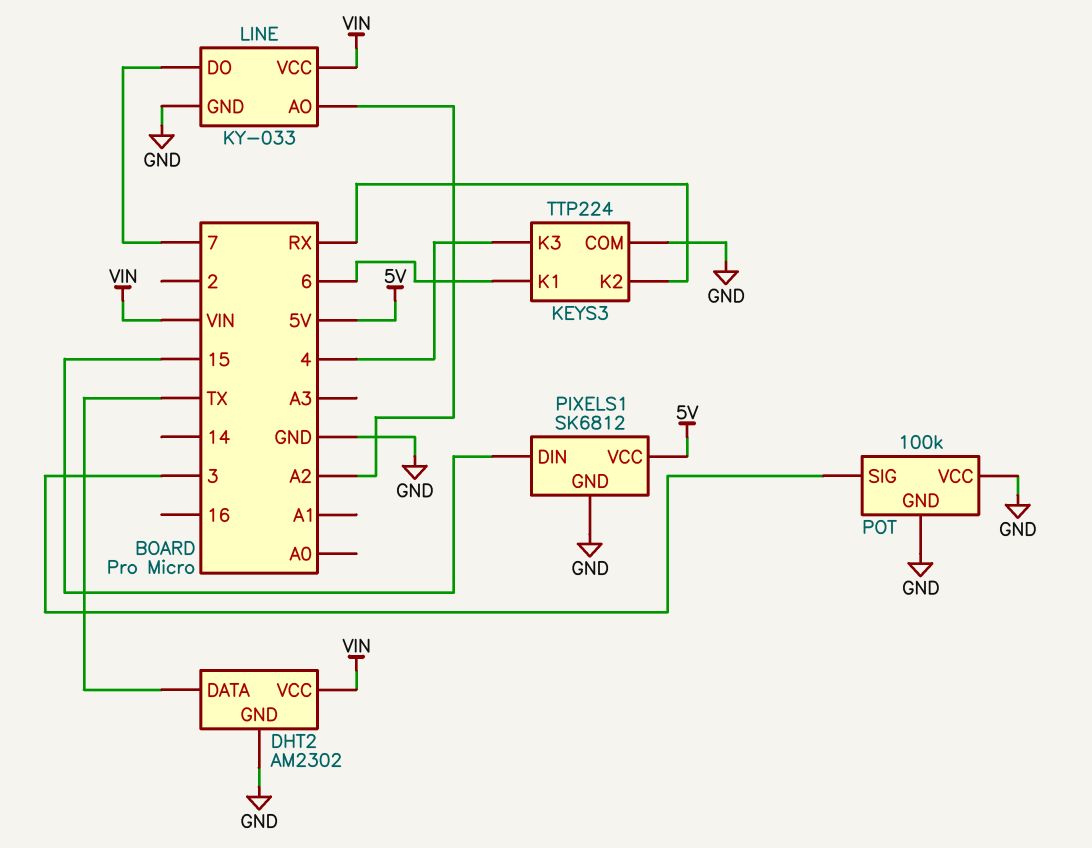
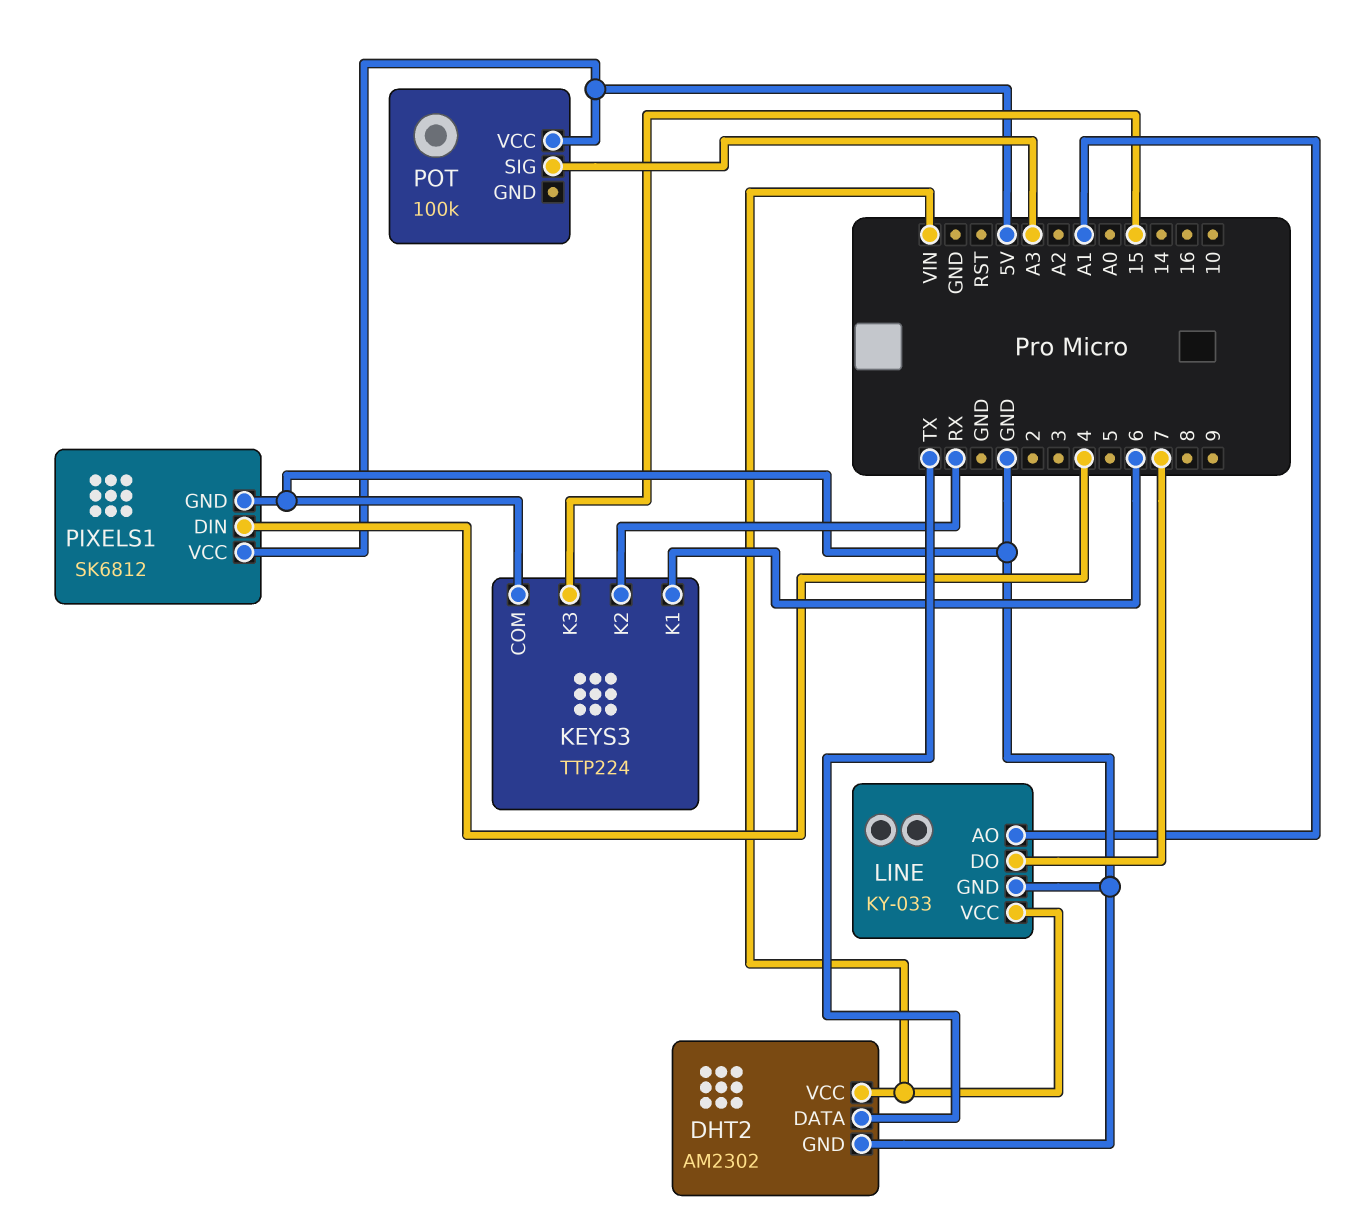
KEYS3 pin K3: 4 -> 15
LINE pin AO: A2 -> A1
PIXELS1 pin DIN: 15 -> 4
POT pin GND: GND -> none
POT pin SIG: 3 -> A3
POT pin VCC: GND -> 5V

